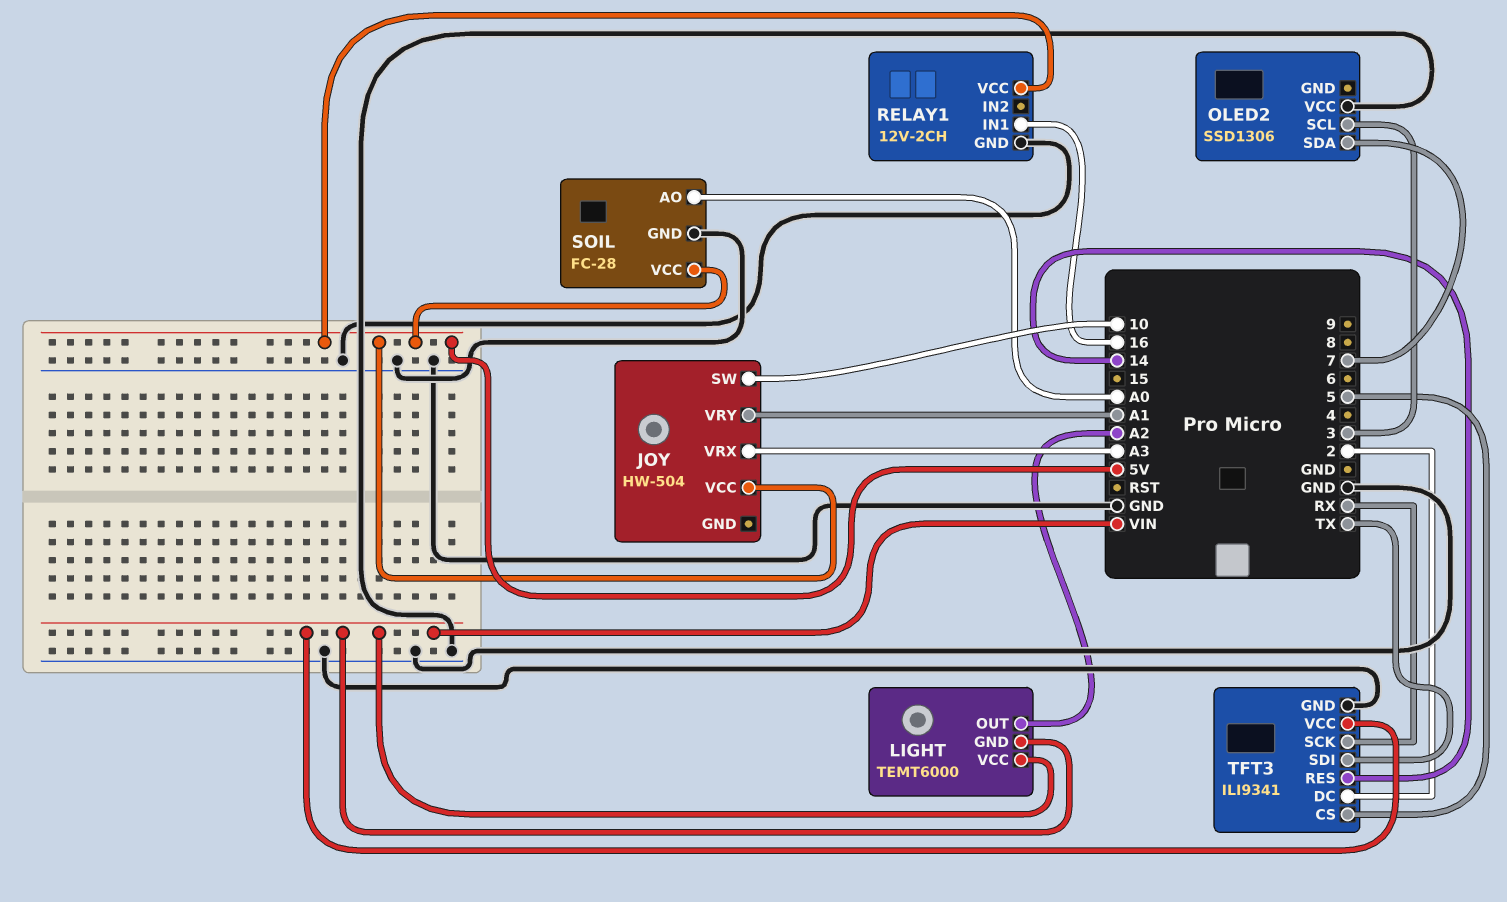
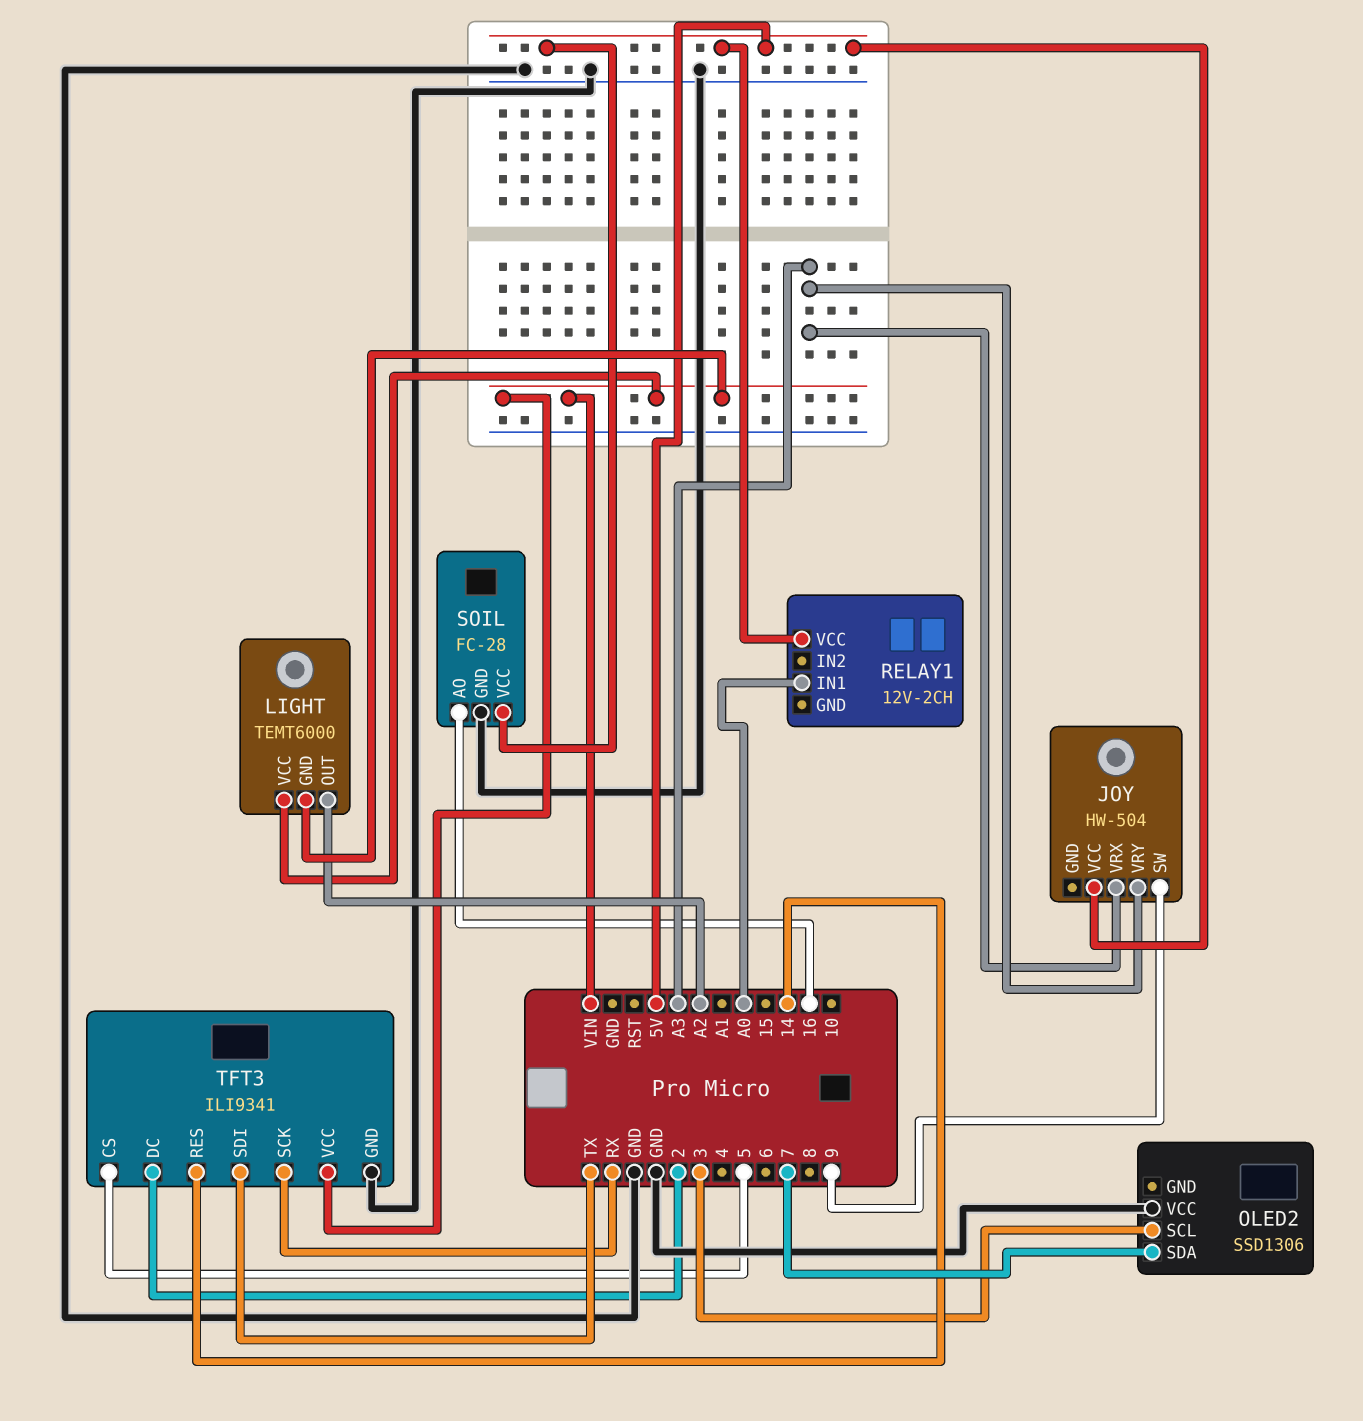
JOY pin SW: 10 -> 9
JOY pin VRY: A1 -> A3
RELAY1 pin GND: GND -> none
RELAY1 pin IN1: 16 -> A0
SOIL pin AO: A0 -> 16

